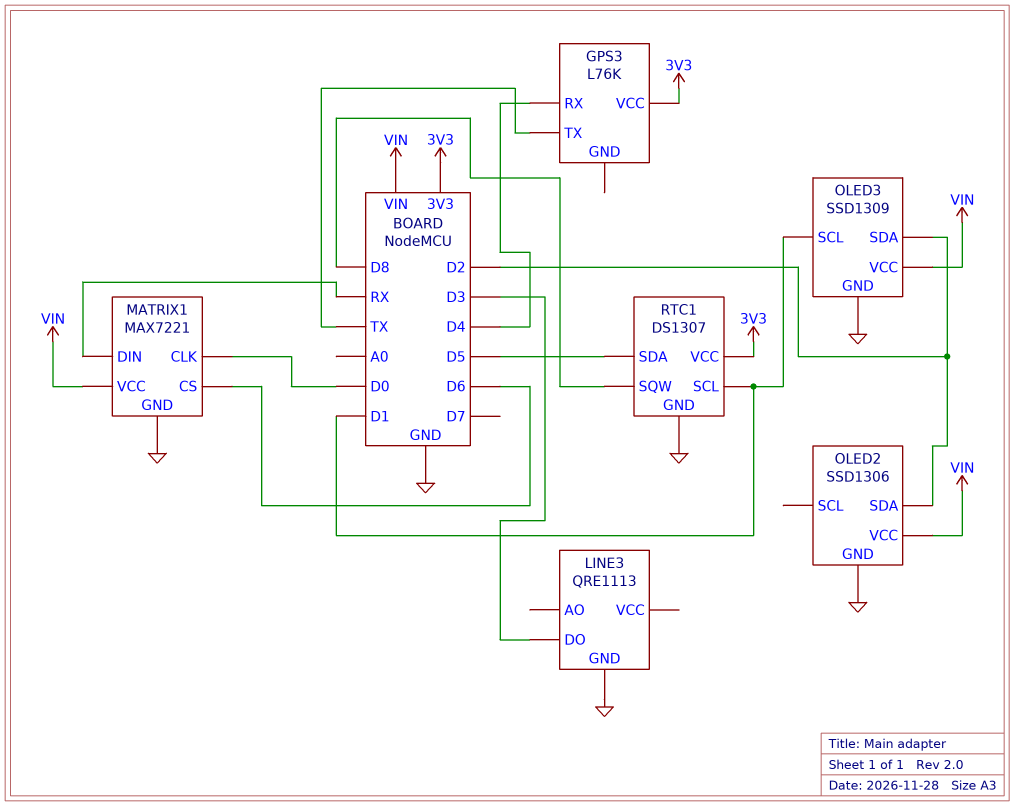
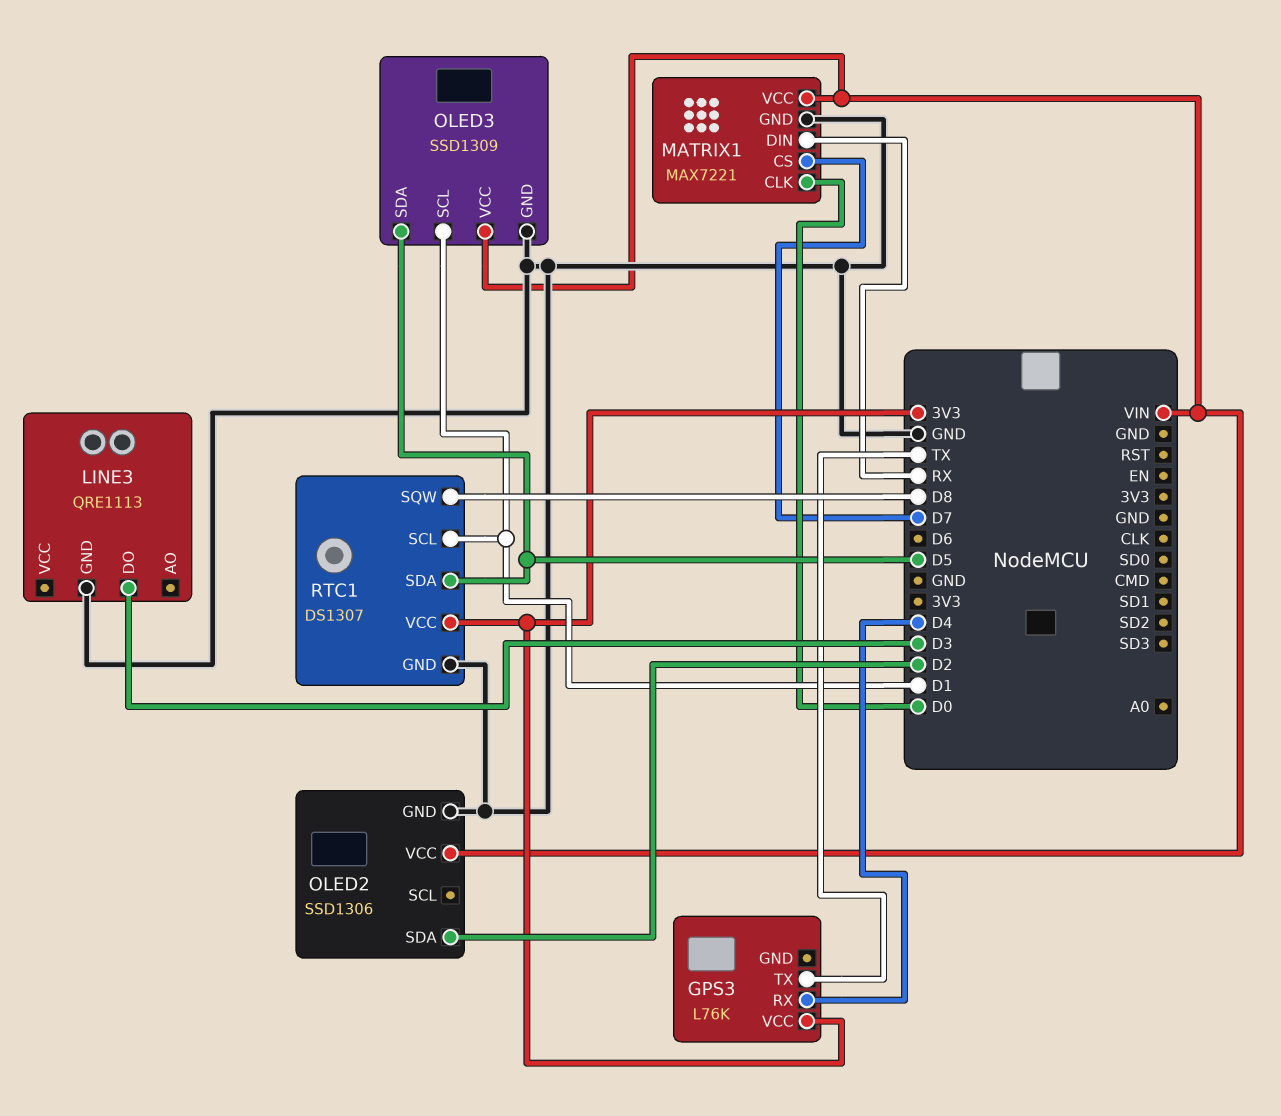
MATRIX1 pin CS: D6 -> D7
OLED3 pin SDA: D2 -> D5

